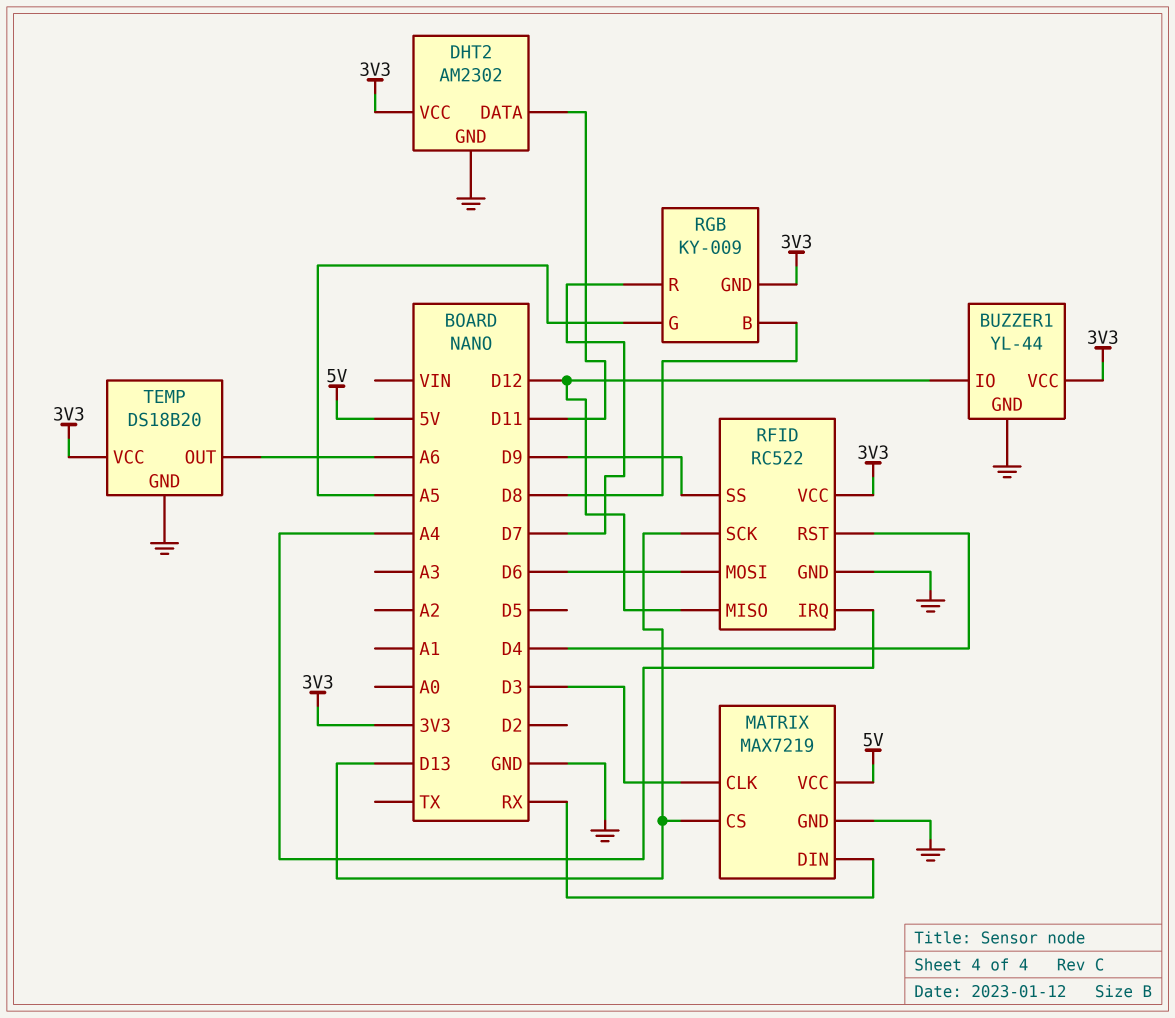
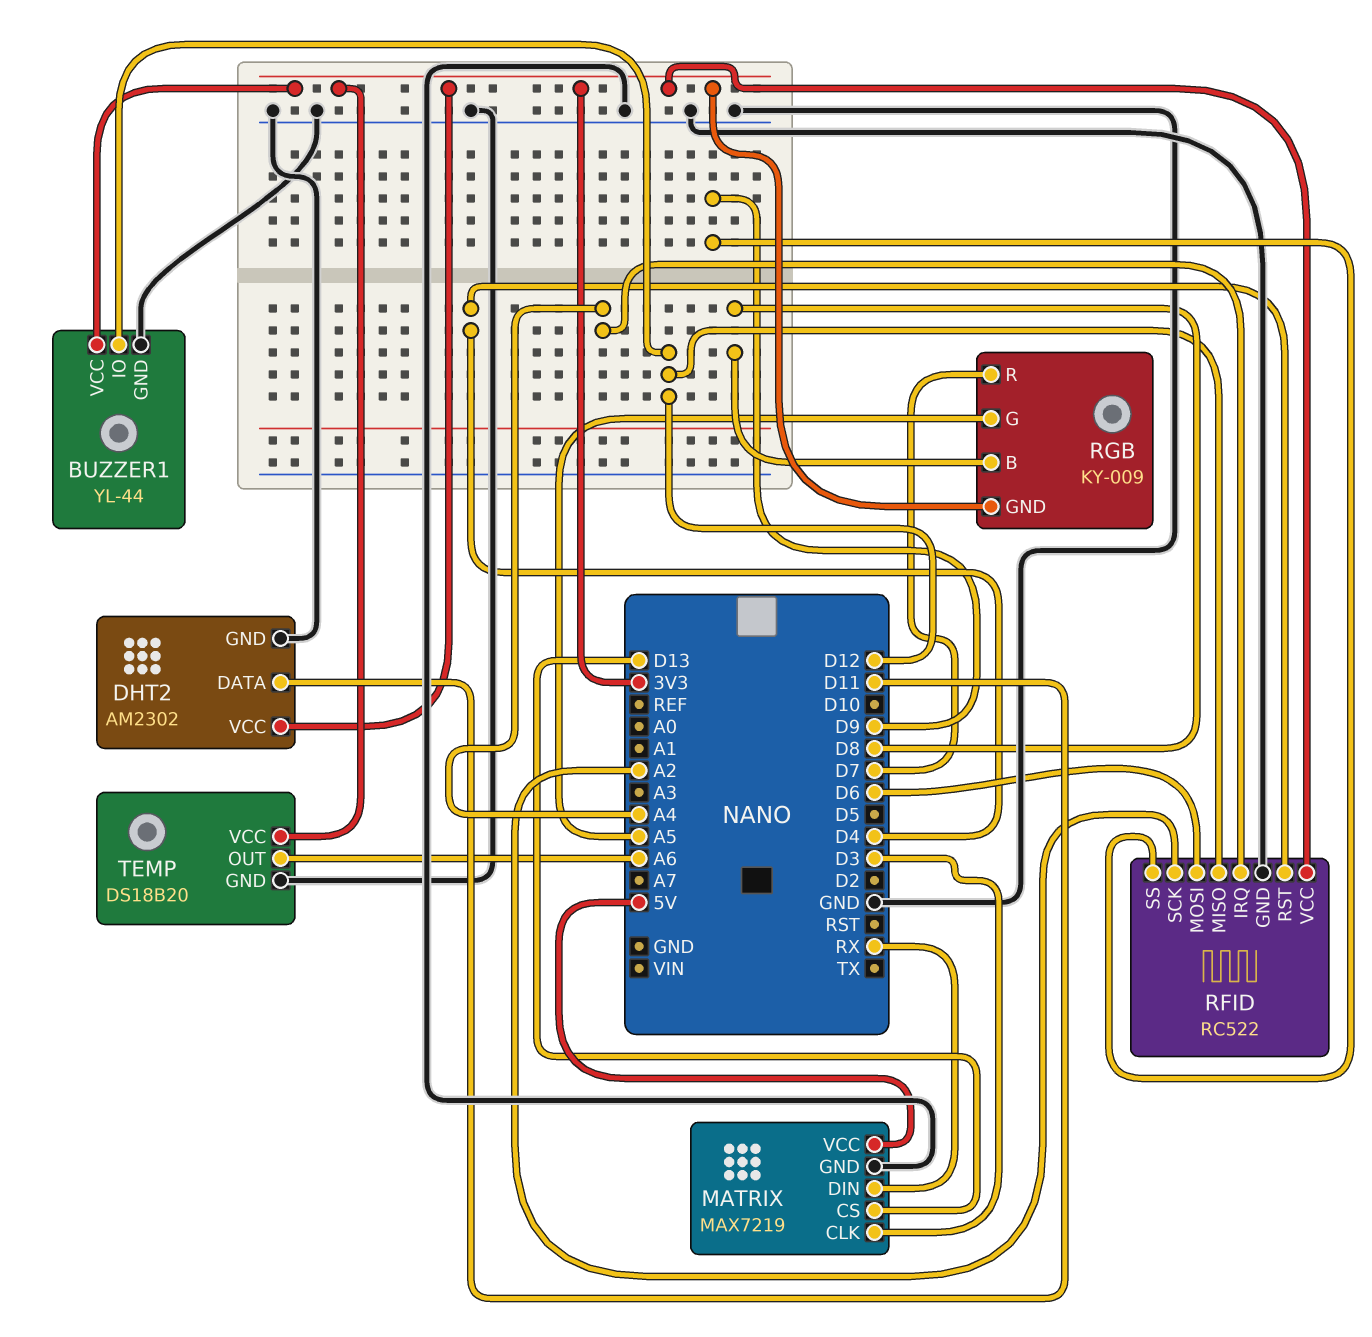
RFID pin SCK: D13 -> A2

